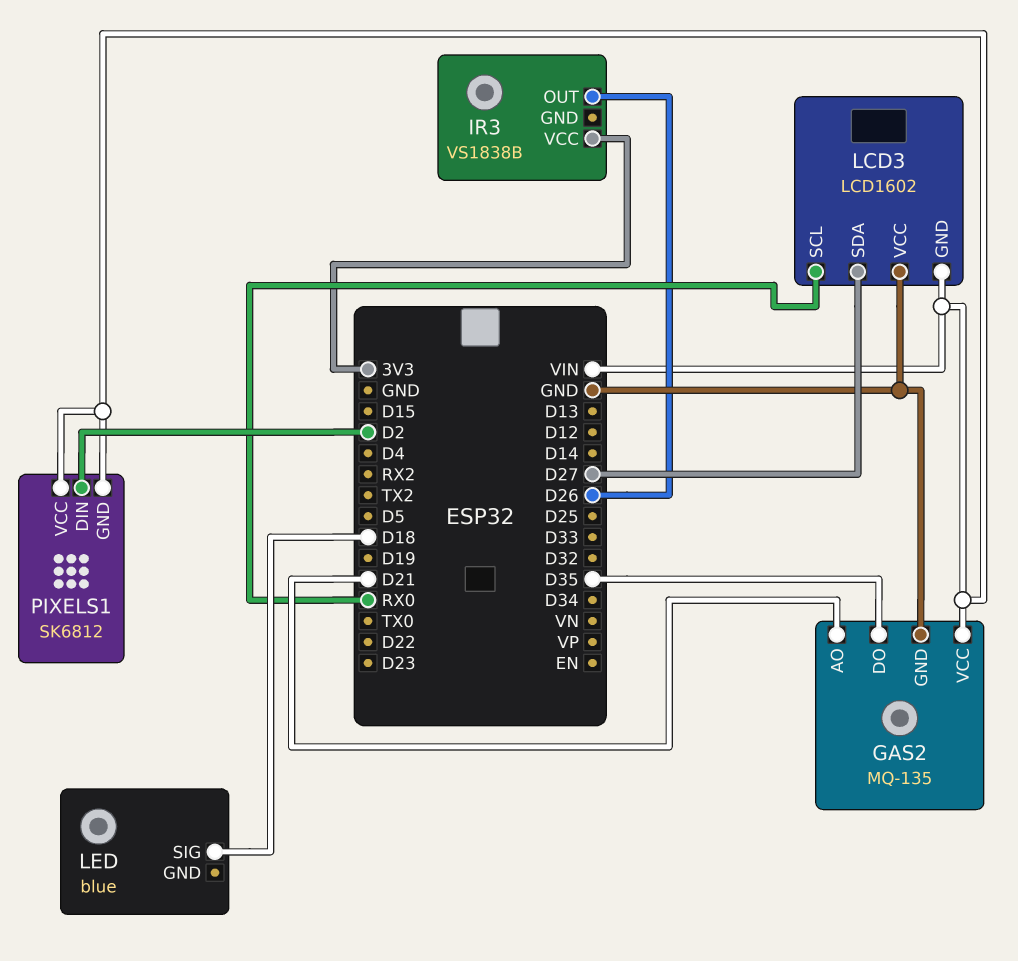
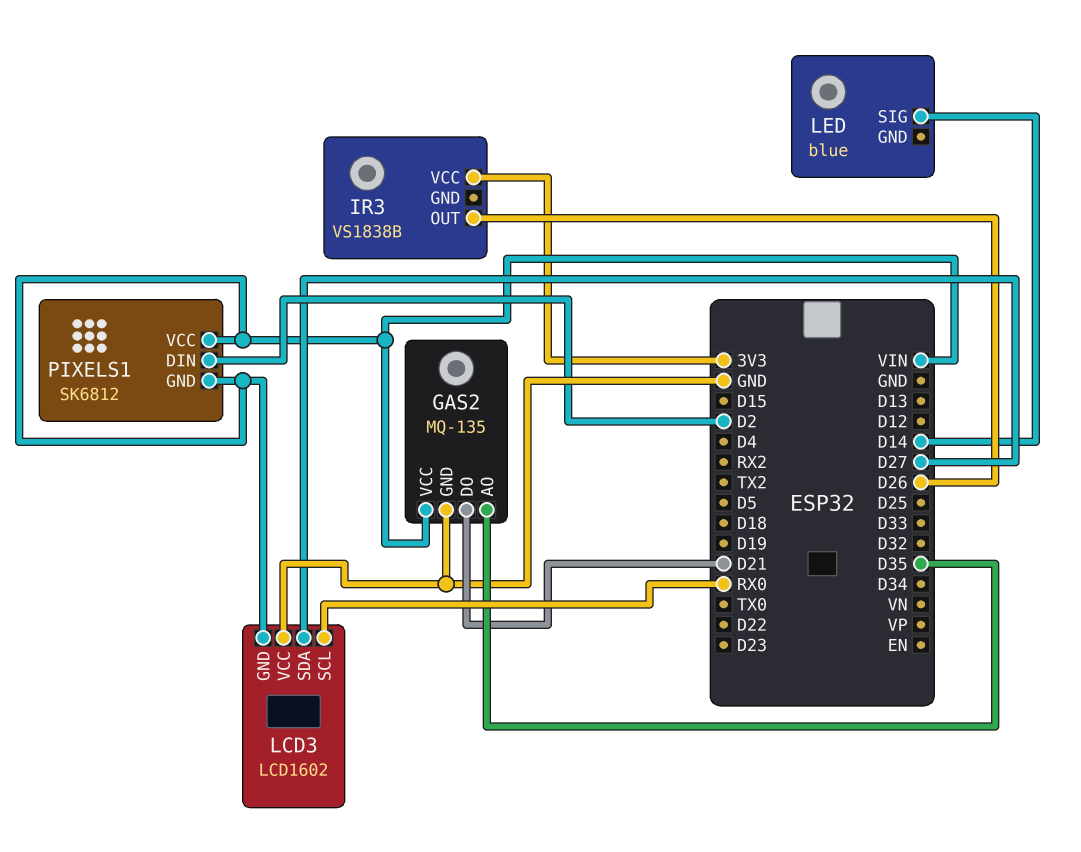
GAS2 pin AO: D21 -> D35
GAS2 pin DO: D35 -> D21
LED pin SIG: D18 -> D14

